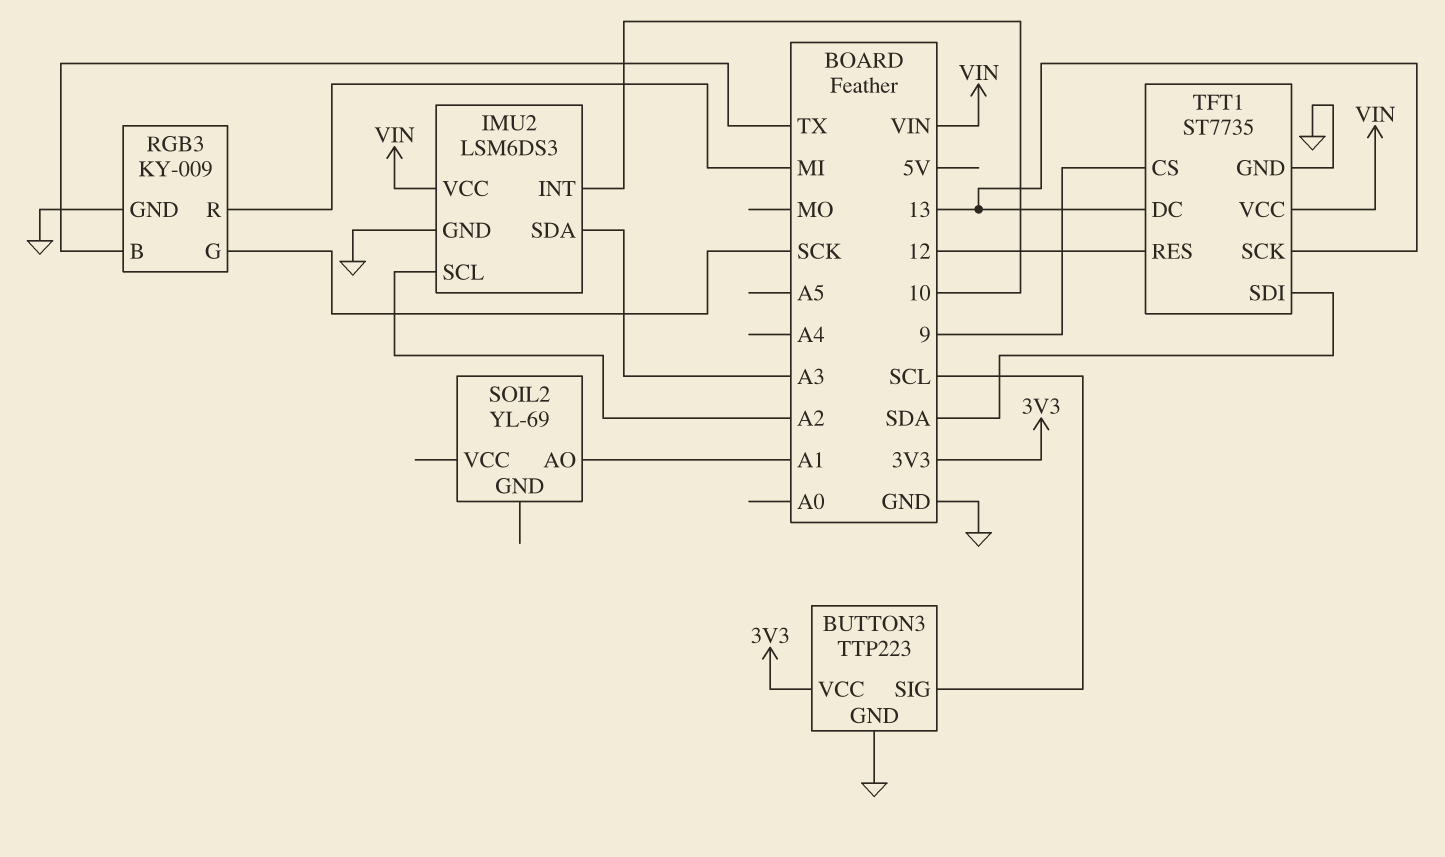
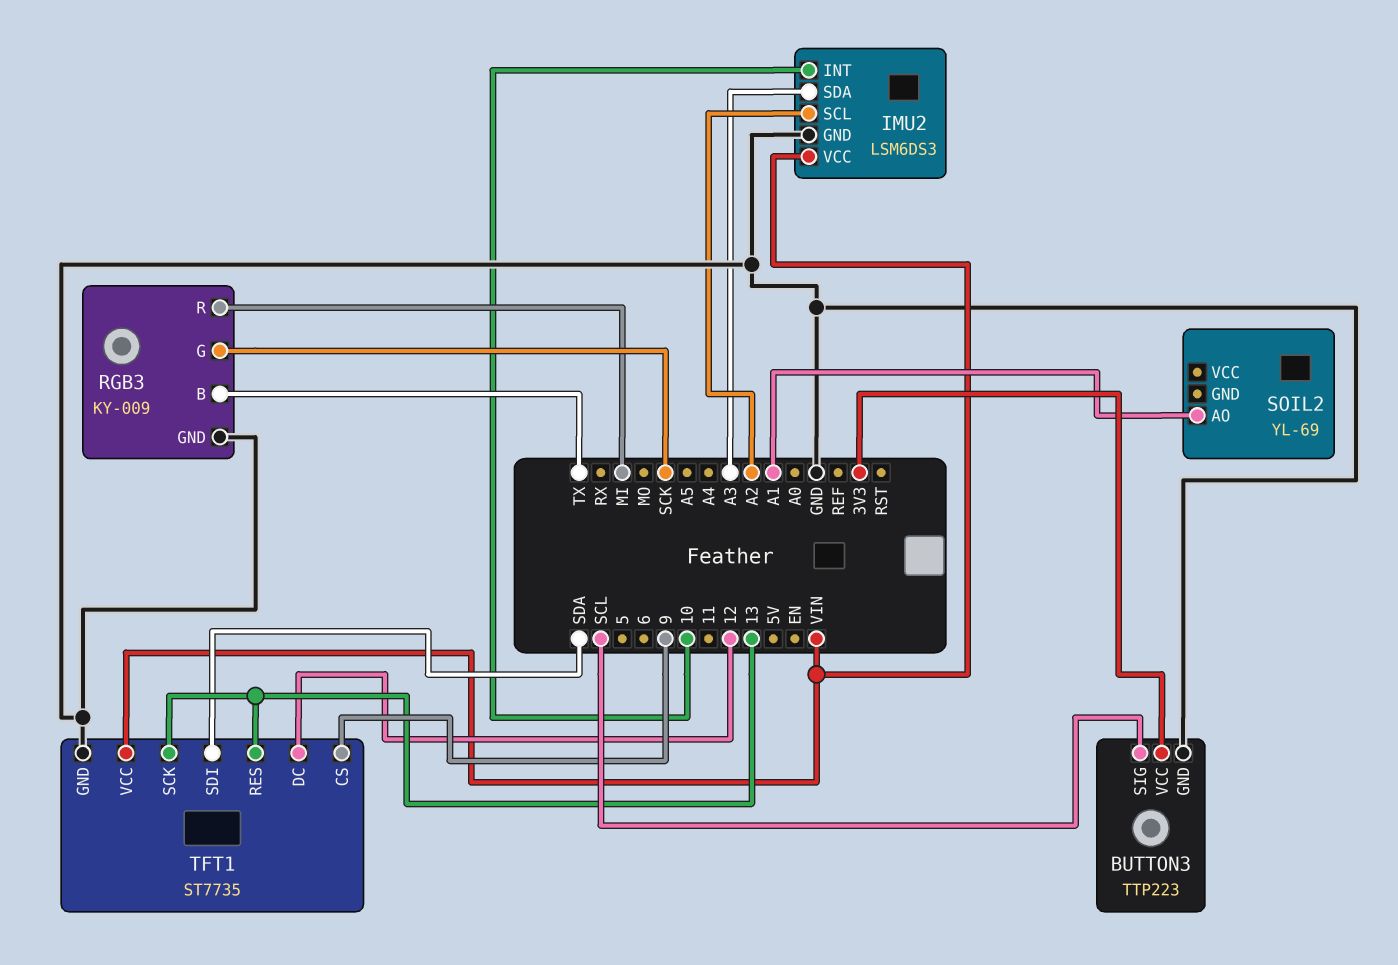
TFT1 pin DC: 13 -> 12
TFT1 pin RES: 12 -> 13

